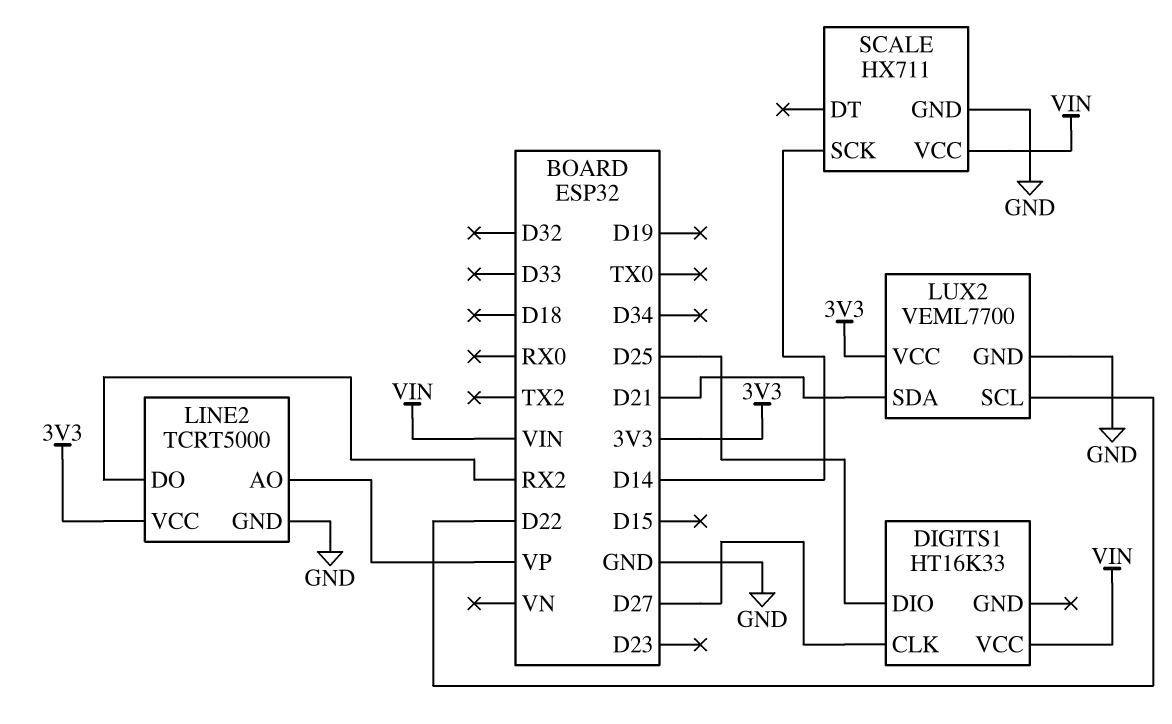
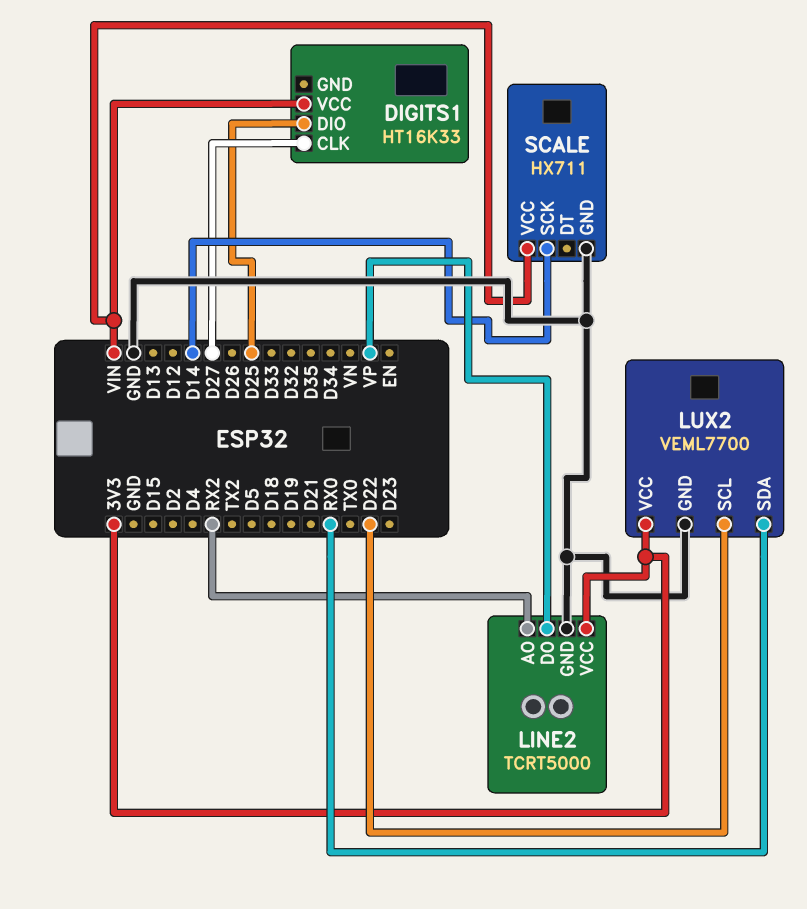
LINE2 pin AO: VP -> RX2
LINE2 pin DO: RX2 -> VP
LUX2 pin SDA: D21 -> RX0

